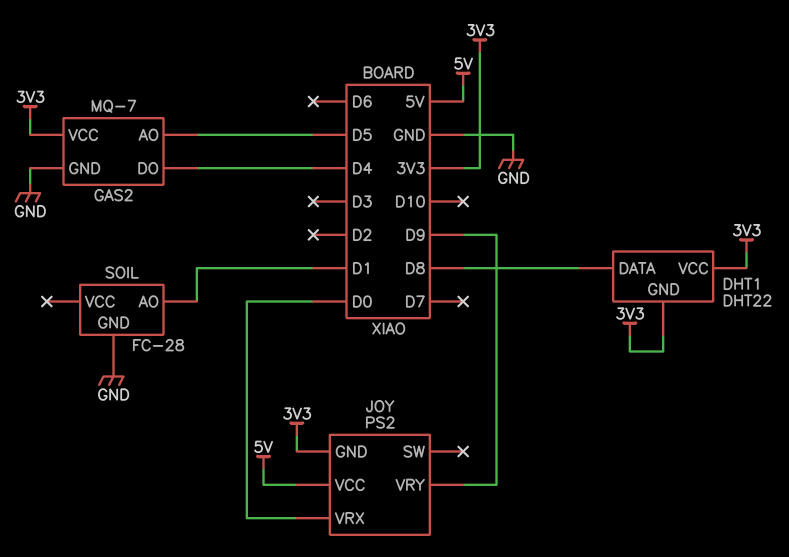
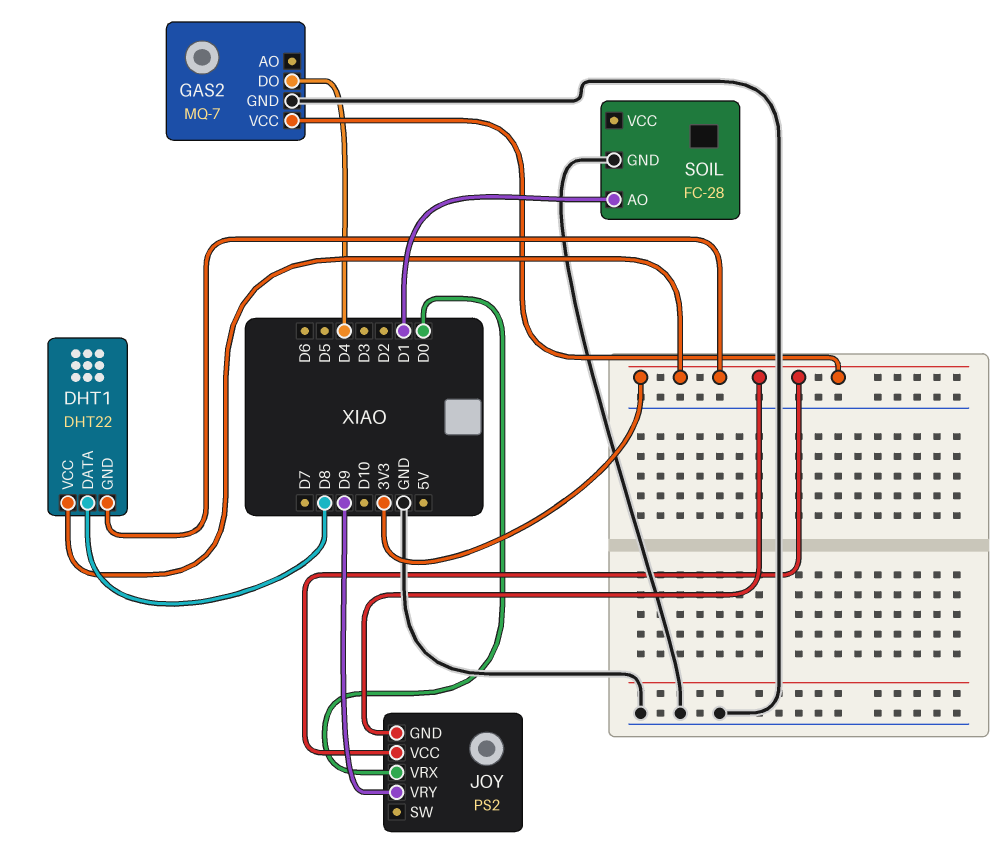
GAS2 pin AO: D5 -> none
JOY pin VCC: 5V -> 3V3

